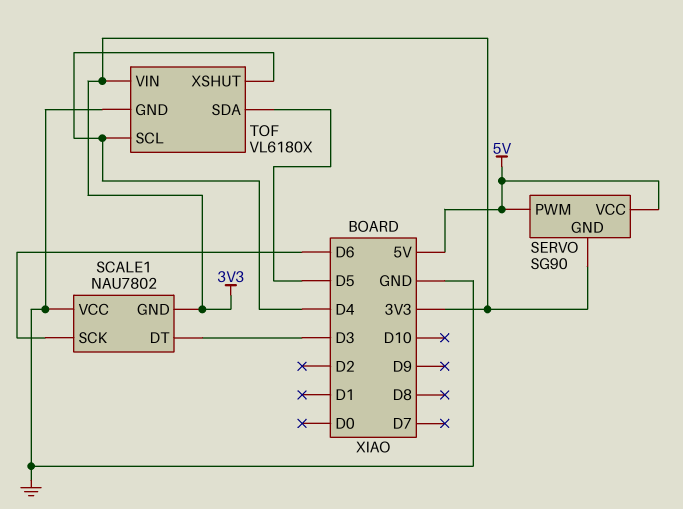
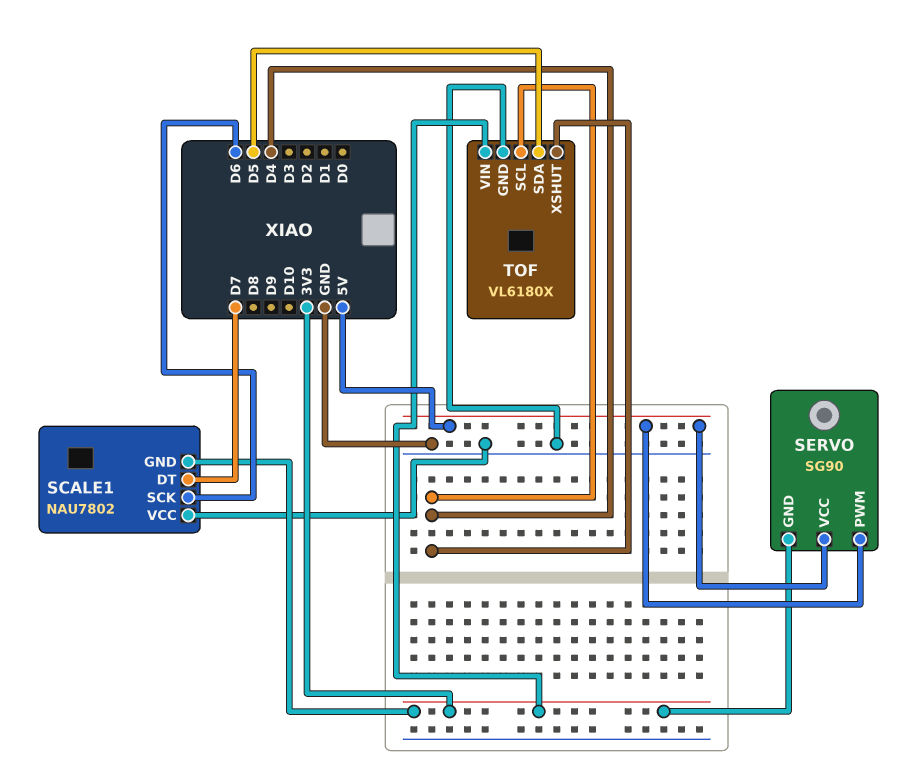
SCALE1 pin DT: D3 -> D7

